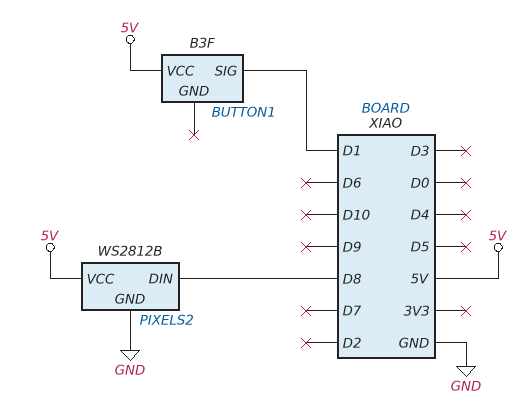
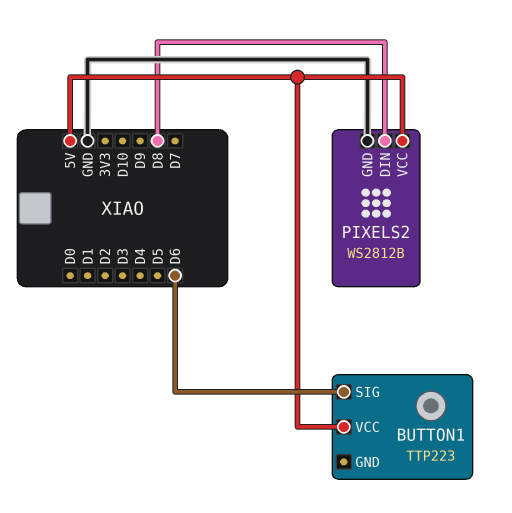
BUTTON1: B3F -> TTP223
BUTTON1 pin SIG: D1 -> D6

